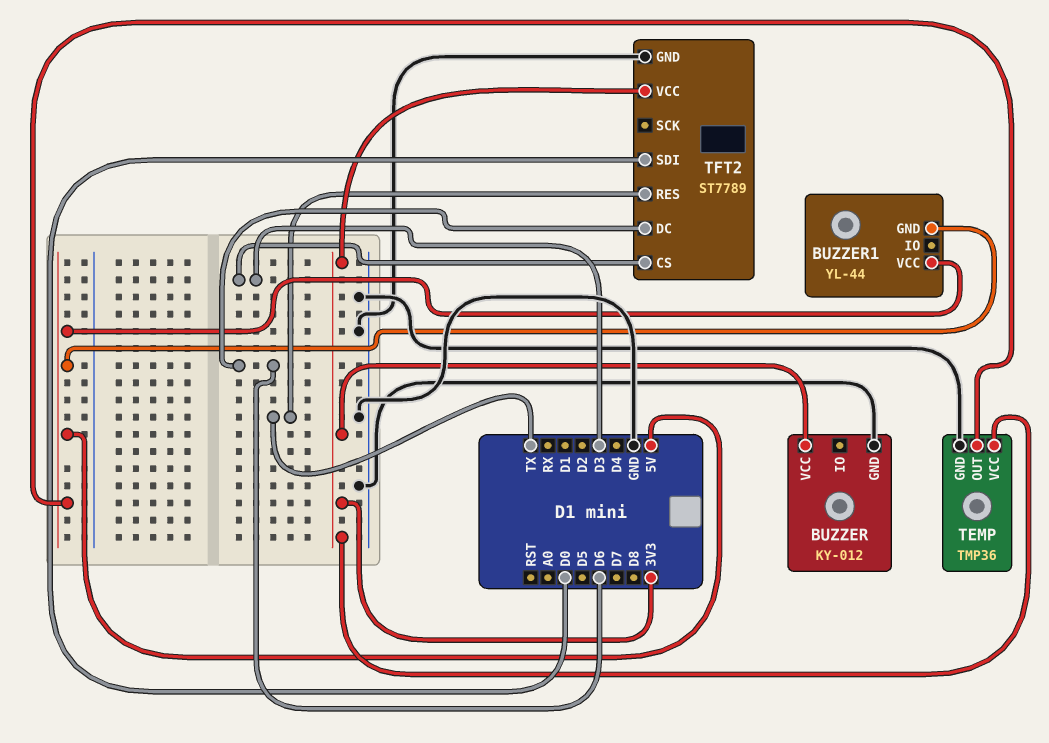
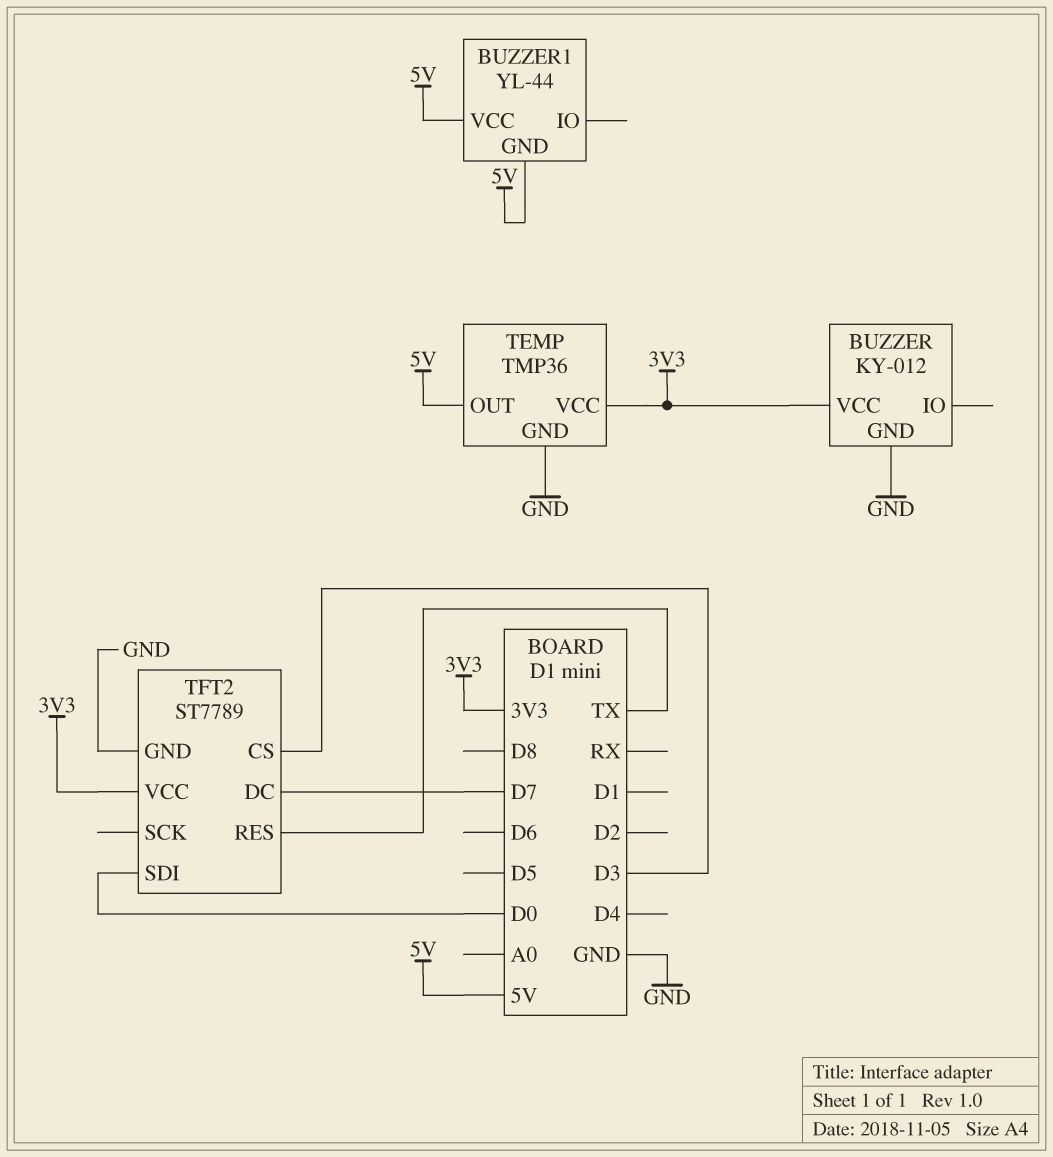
TFT2 pin DC: D6 -> D7

